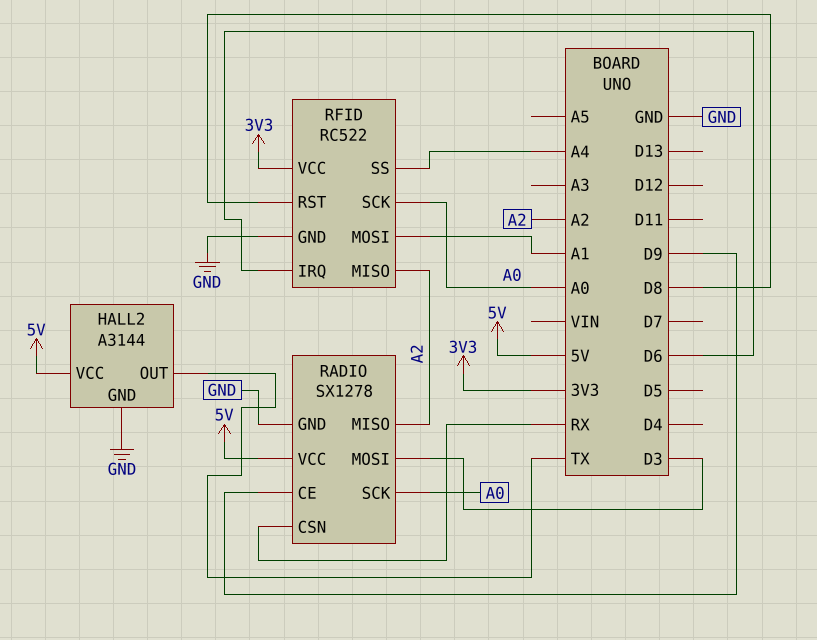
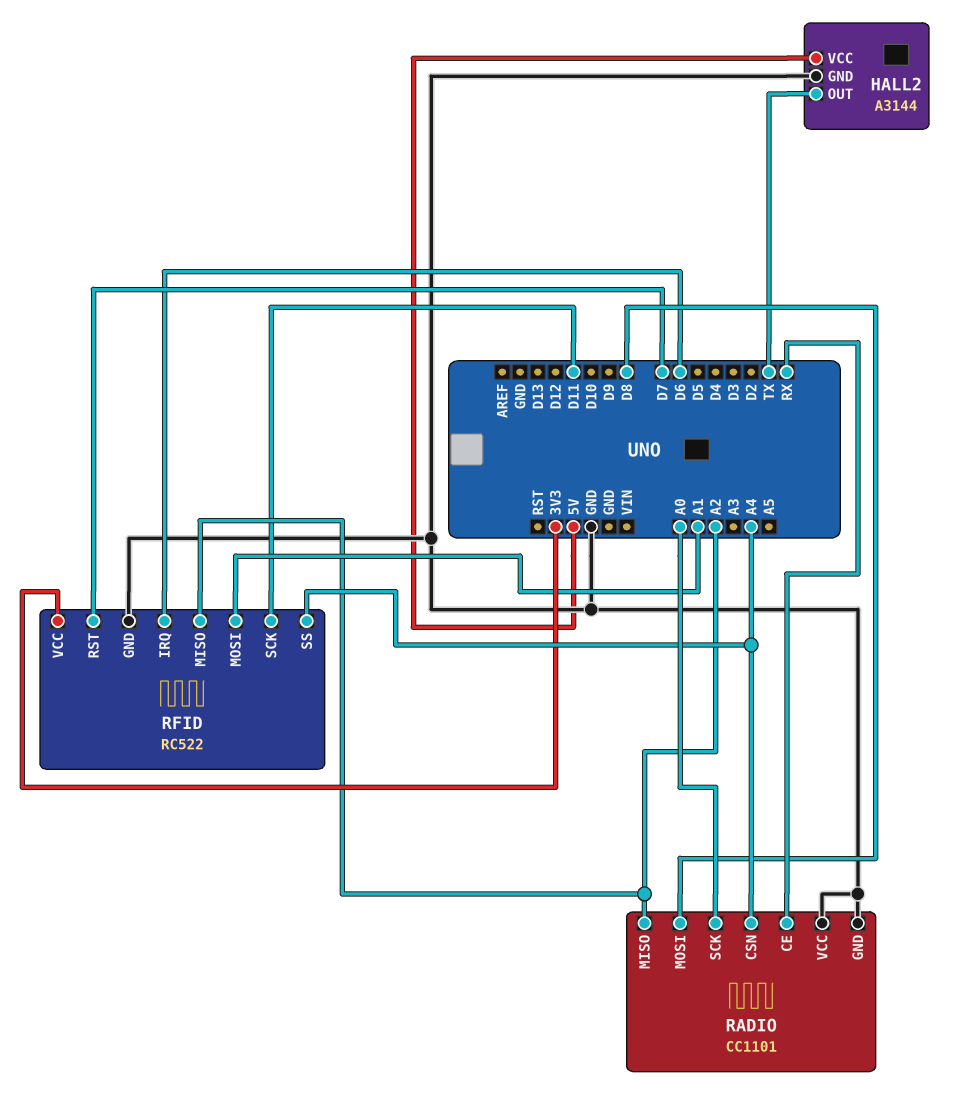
RADIO: SX1278 -> CC1101
RADIO pin CE: D9 -> RX
RADIO pin CSN: RX -> A4
RADIO pin MOSI: D3 -> D8
RADIO pin VCC: 5V -> GND
RFID pin RST: D8 -> D7
RFID pin SCK: A0 -> D11

